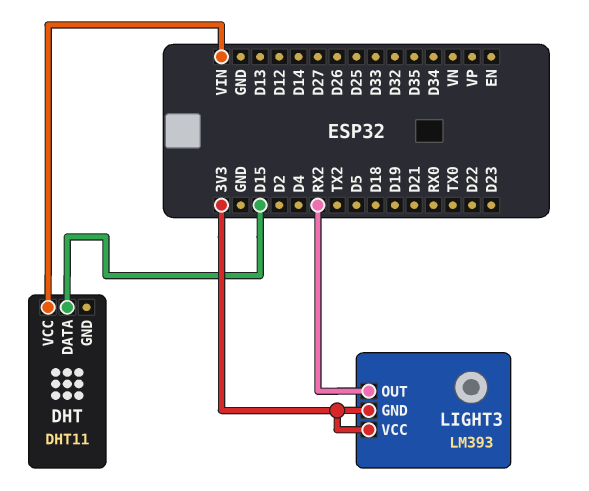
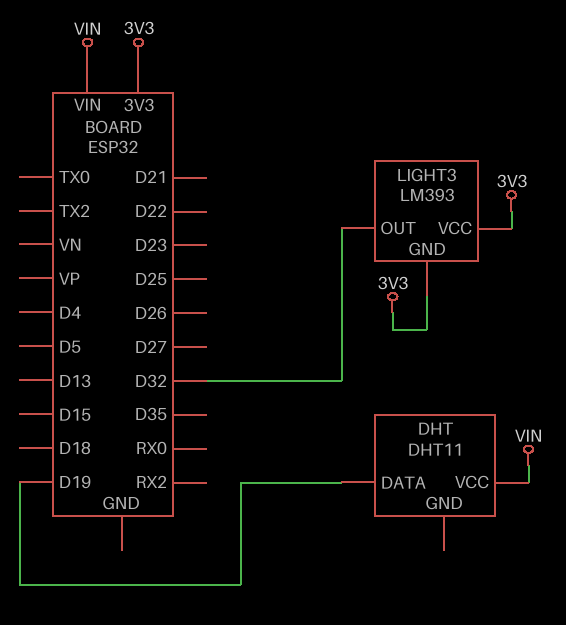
DHT pin DATA: D15 -> D19
LIGHT3 pin OUT: RX2 -> D32

